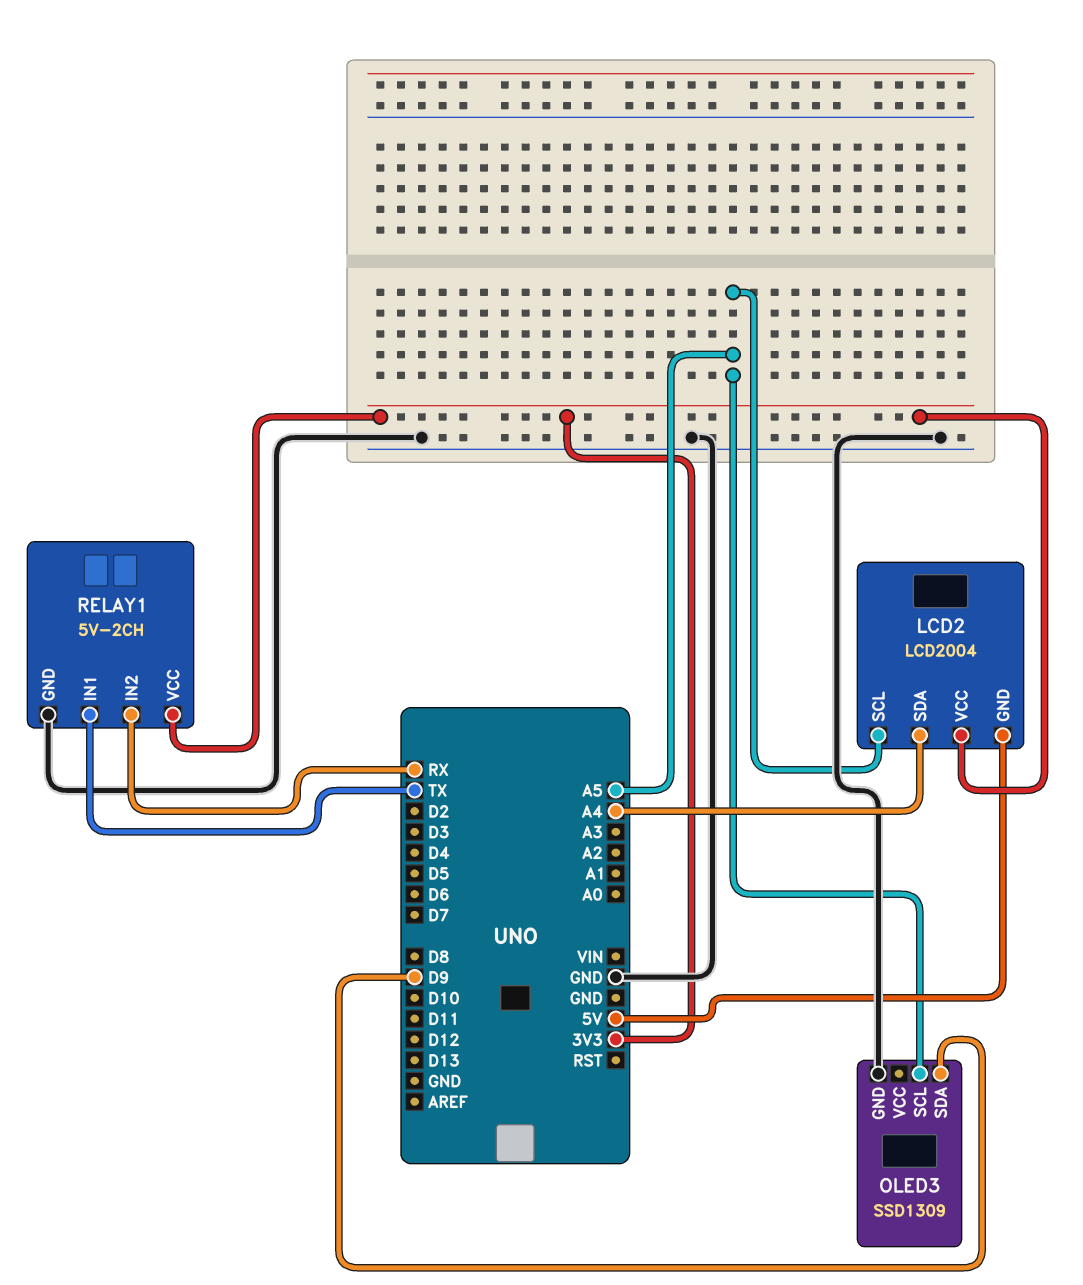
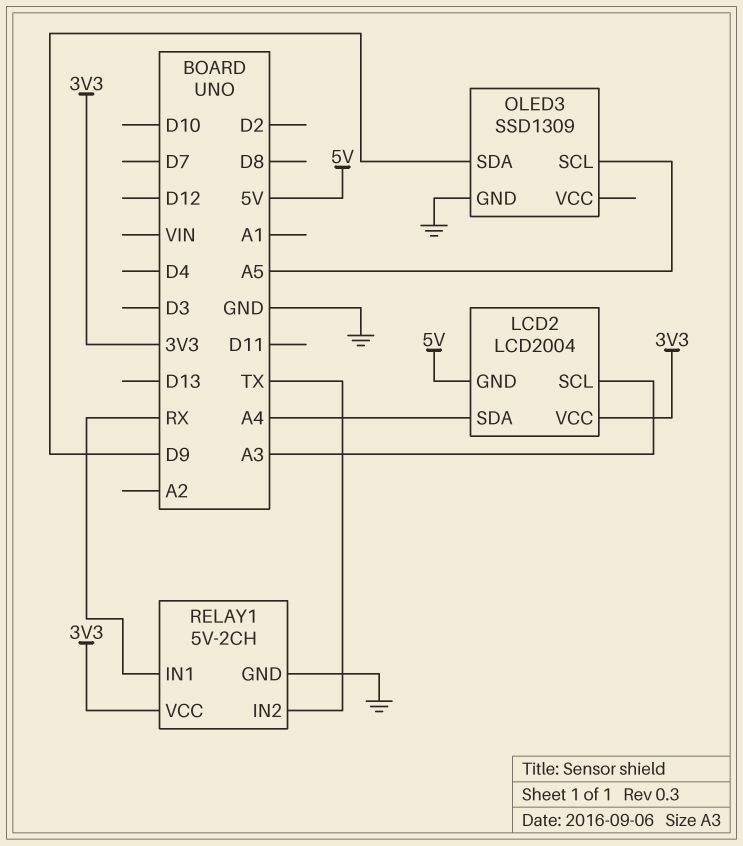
LCD2 pin SCL: A5 -> A3
RELAY1 pin IN1: TX -> RX
RELAY1 pin IN2: RX -> TX

